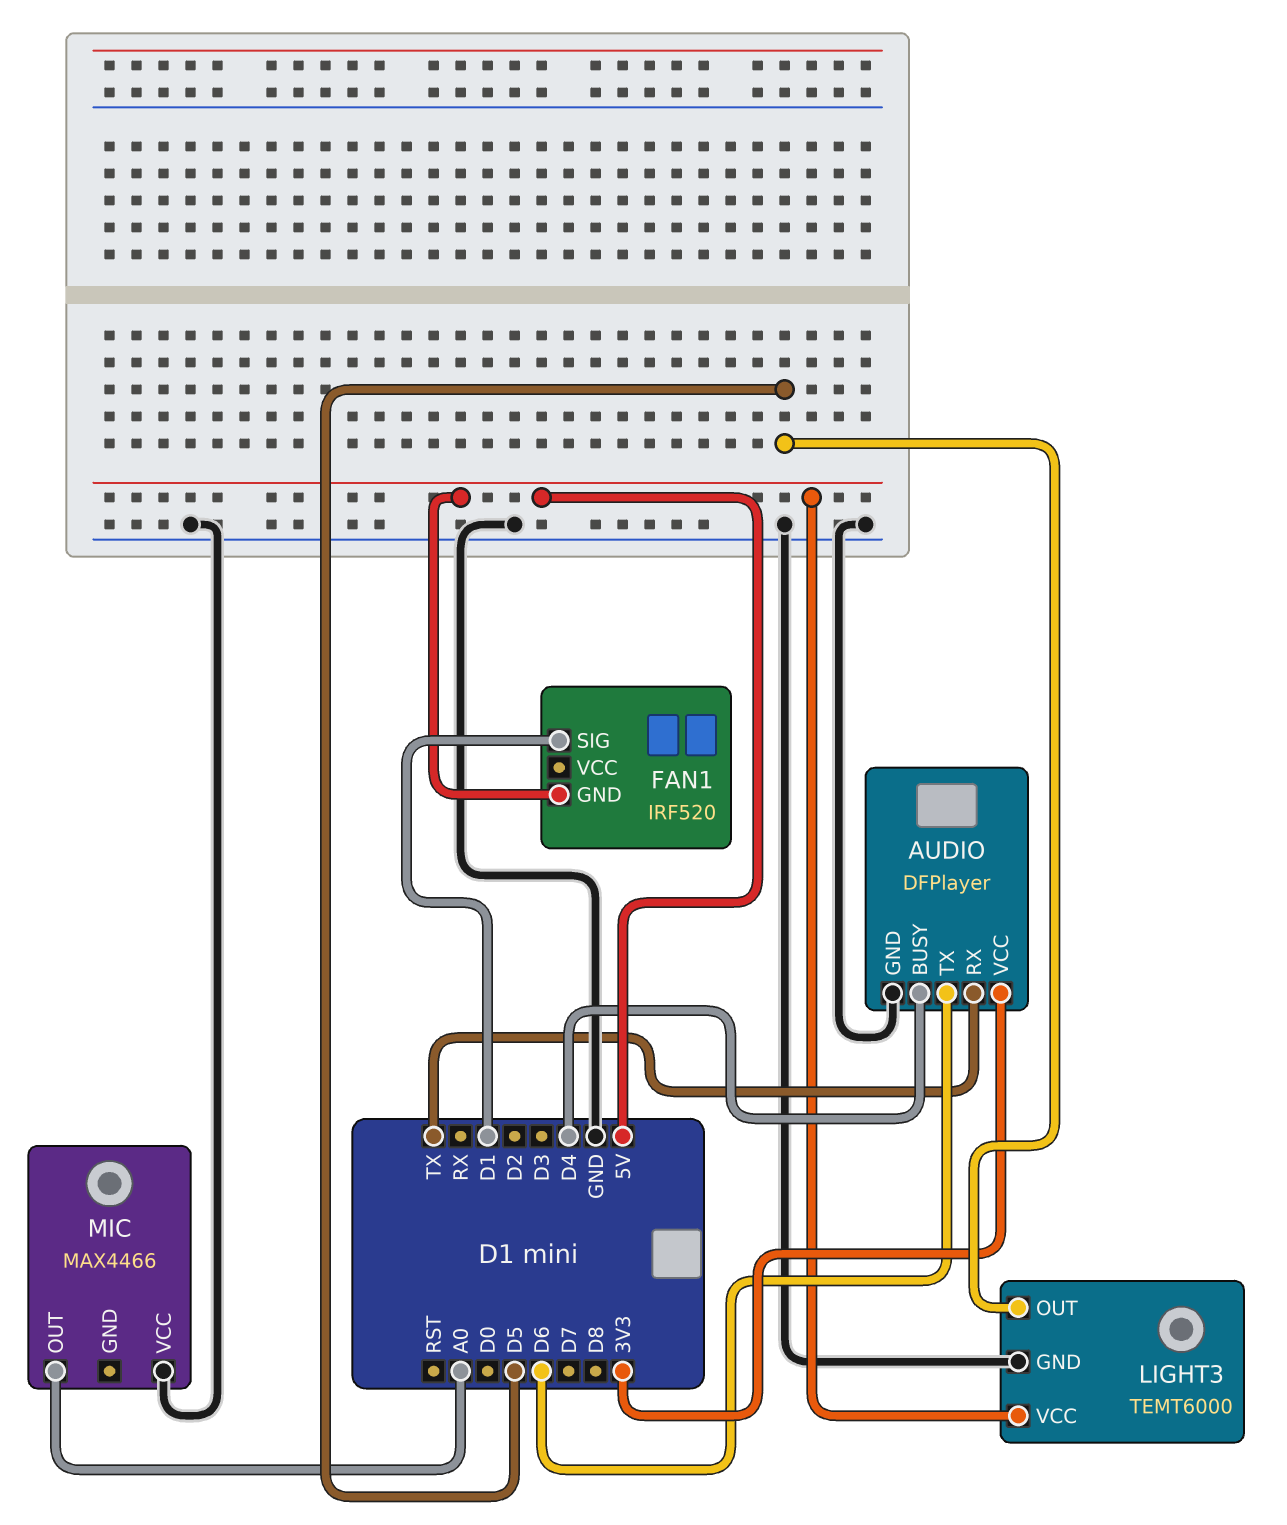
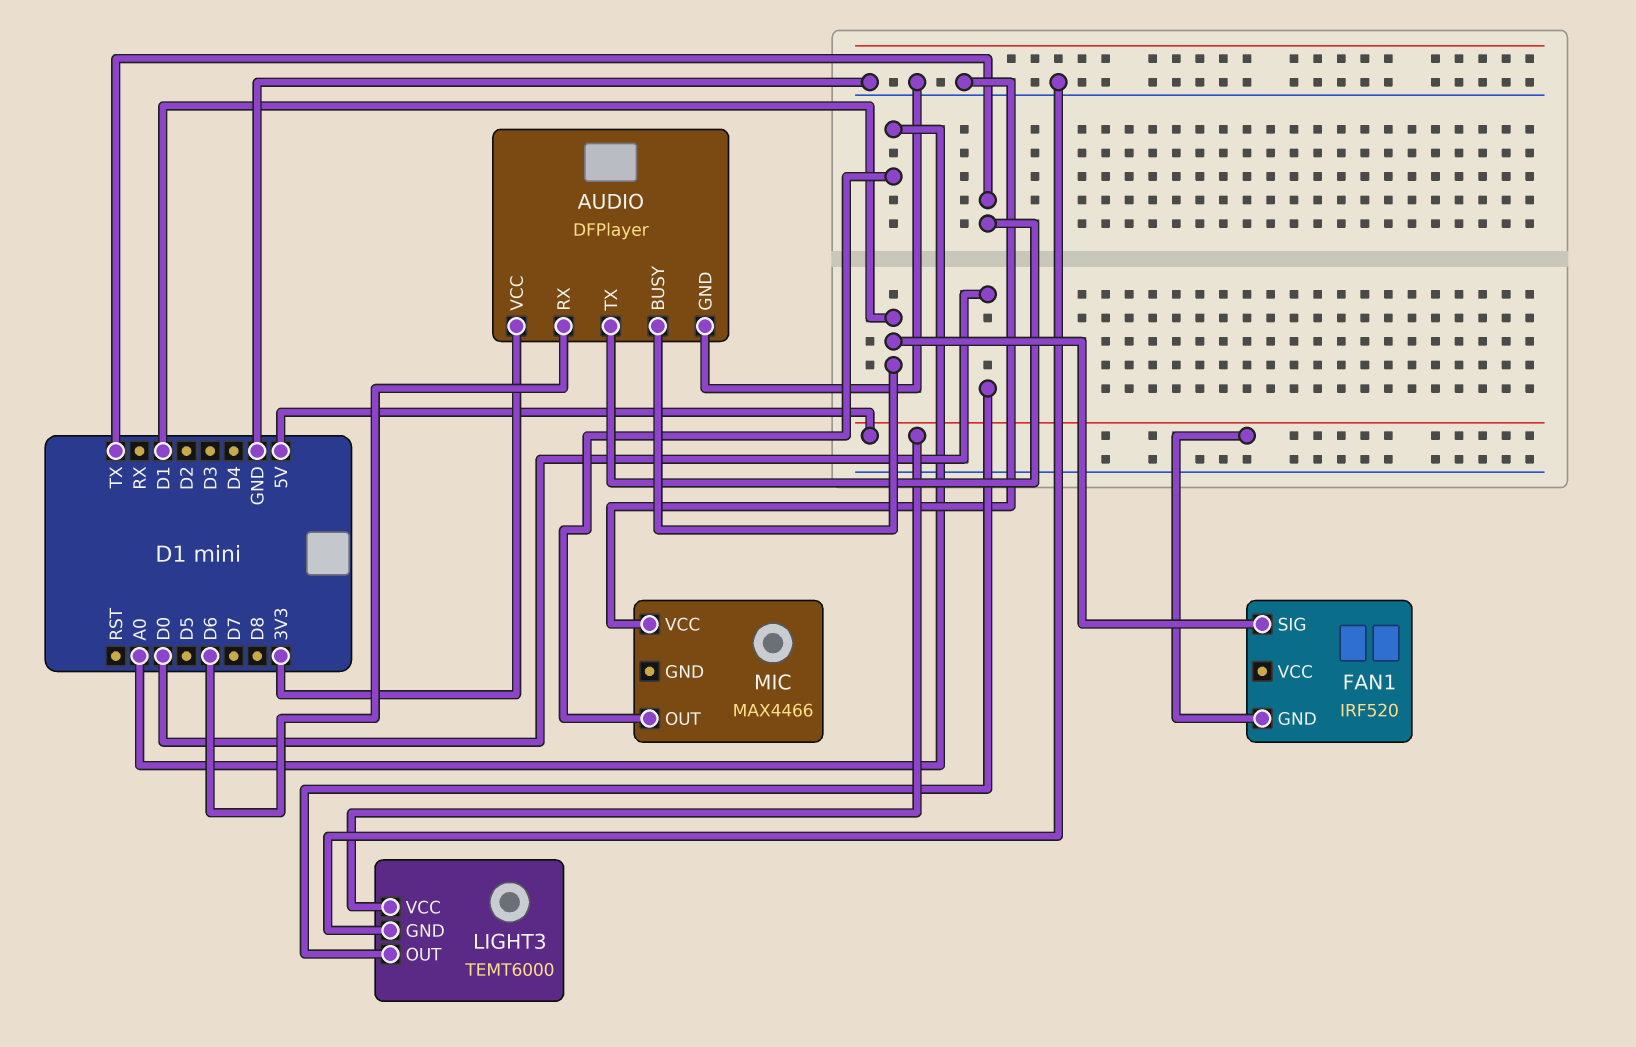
AUDIO pin BUSY: D4 -> D1
AUDIO pin RX: TX -> D6
AUDIO pin TX: D6 -> TX
LIGHT3 pin OUT: D5 -> D0

